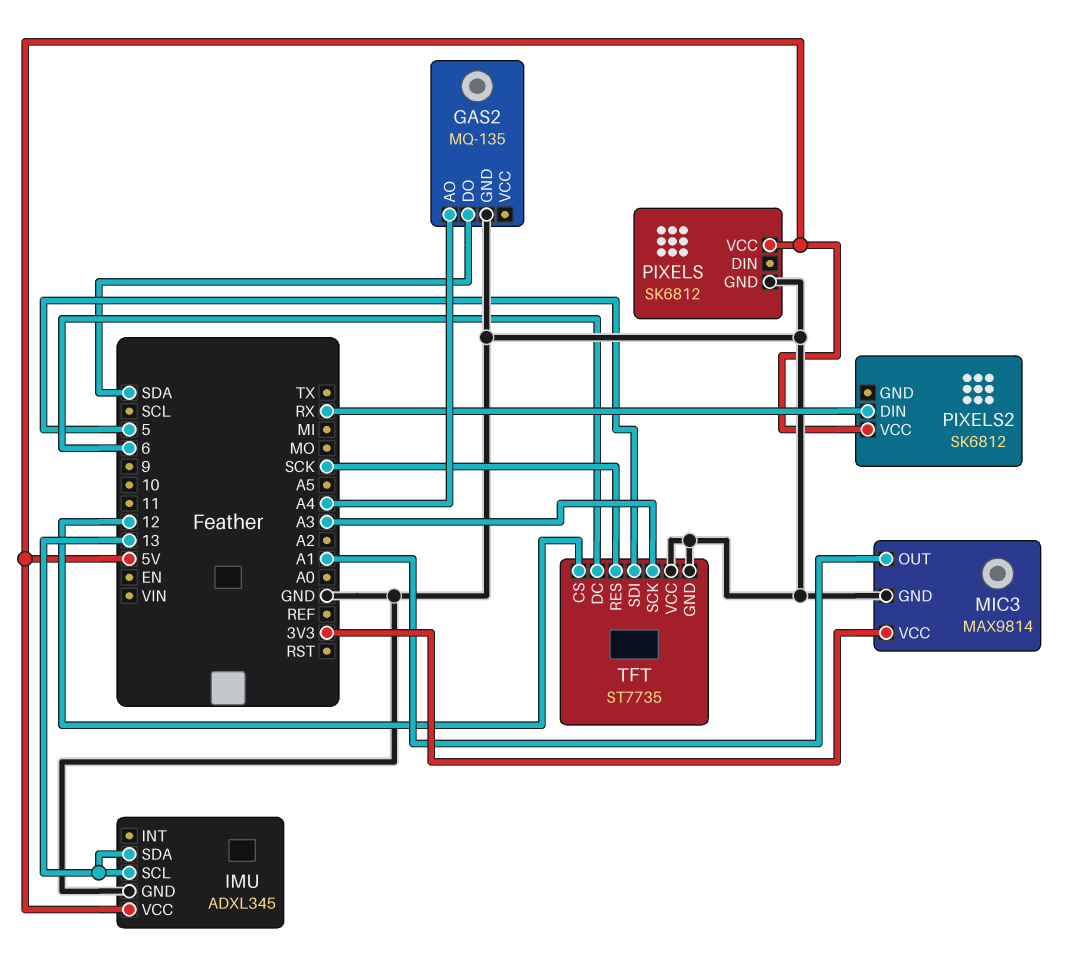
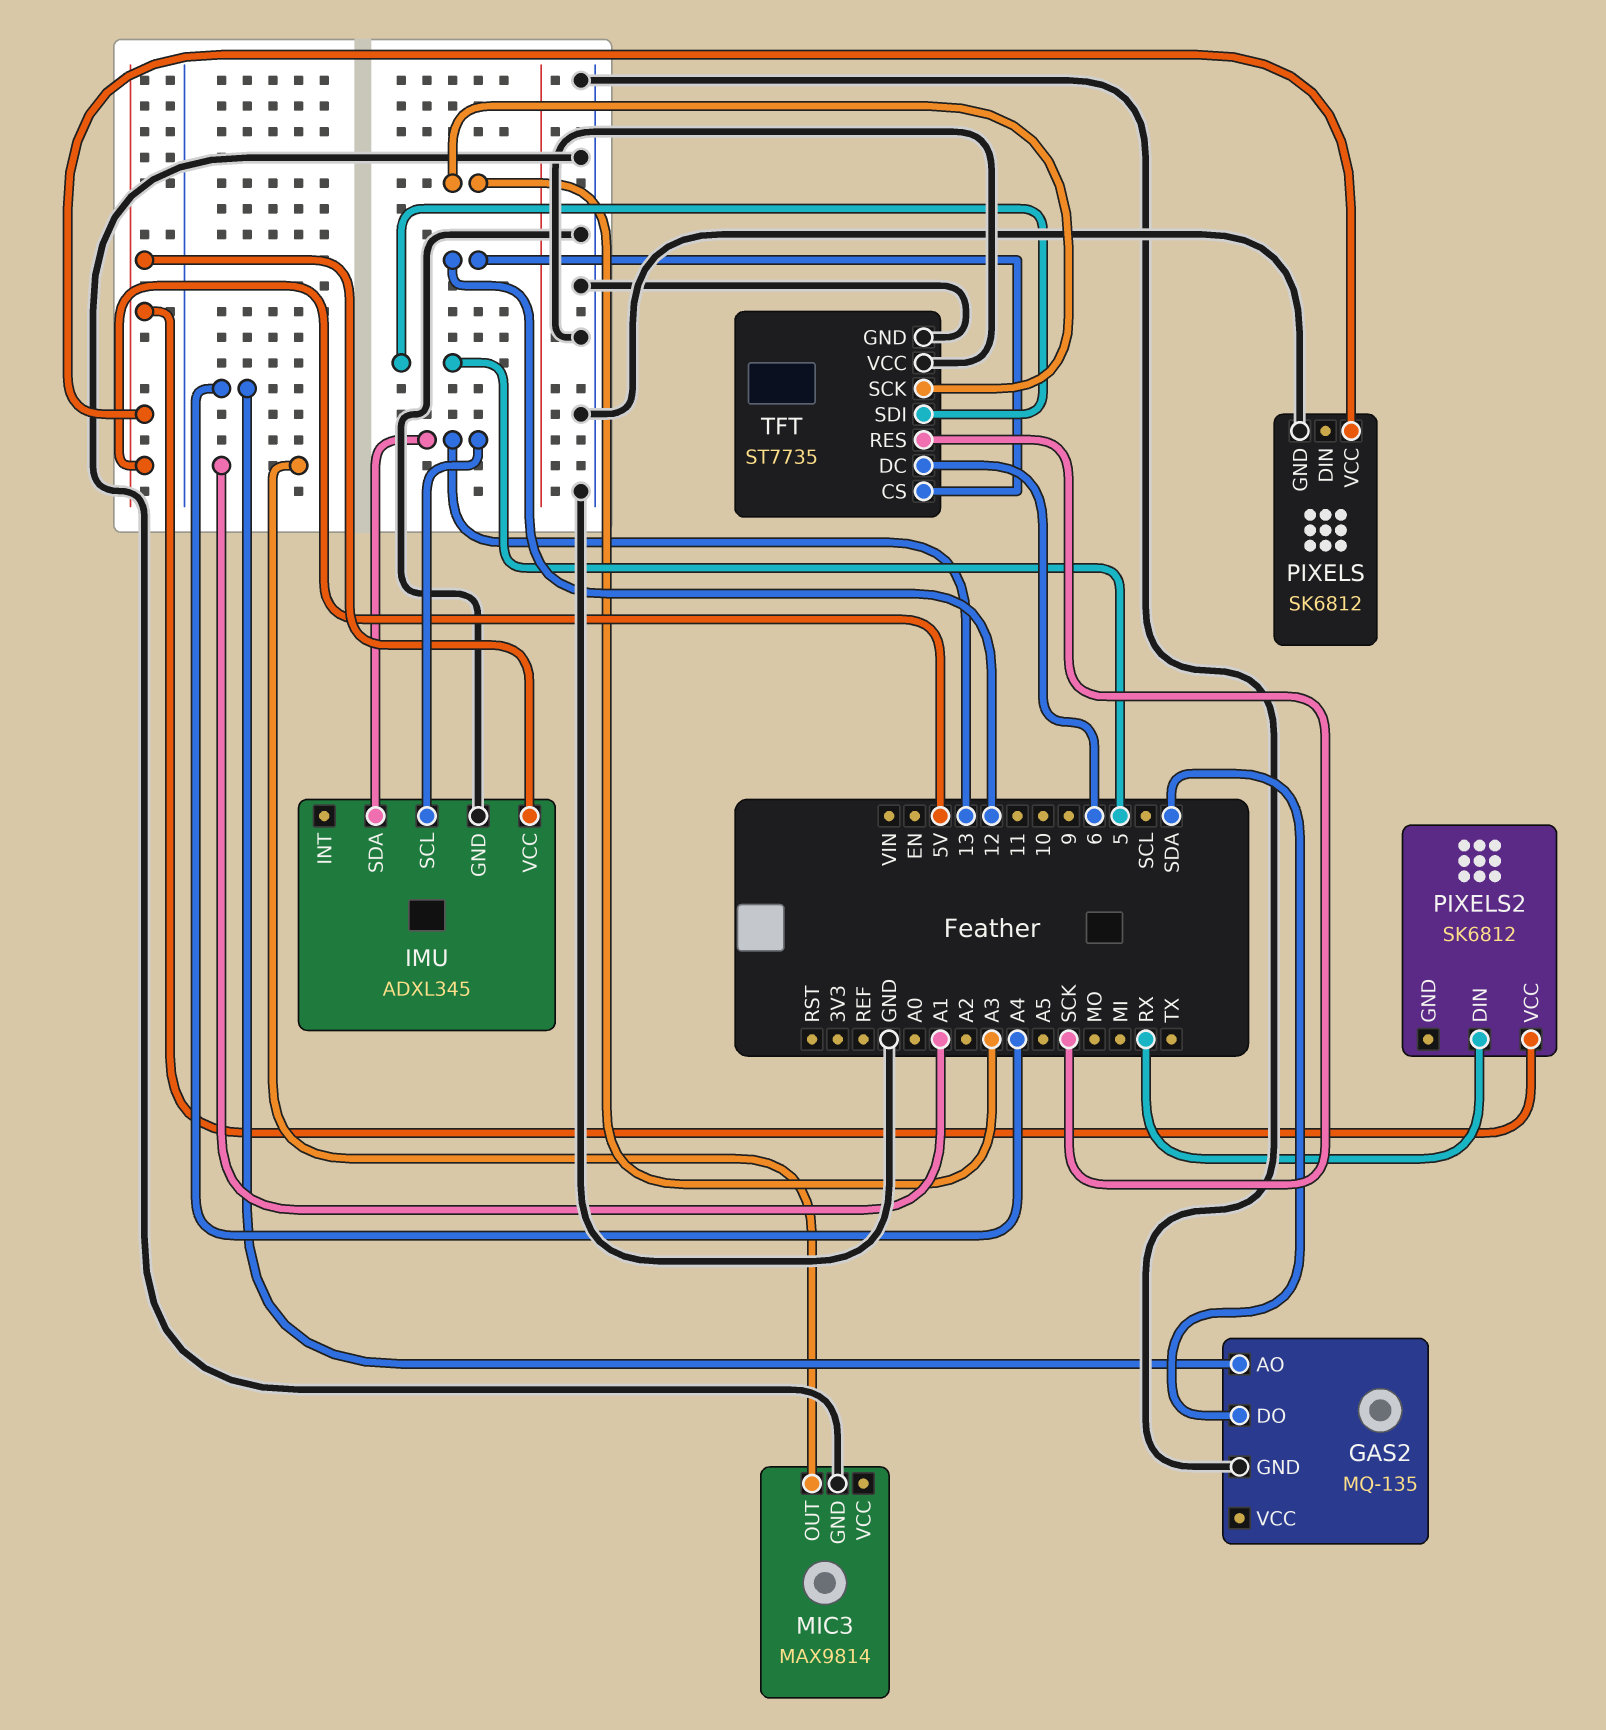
MIC3 pin VCC: 3V3 -> none

